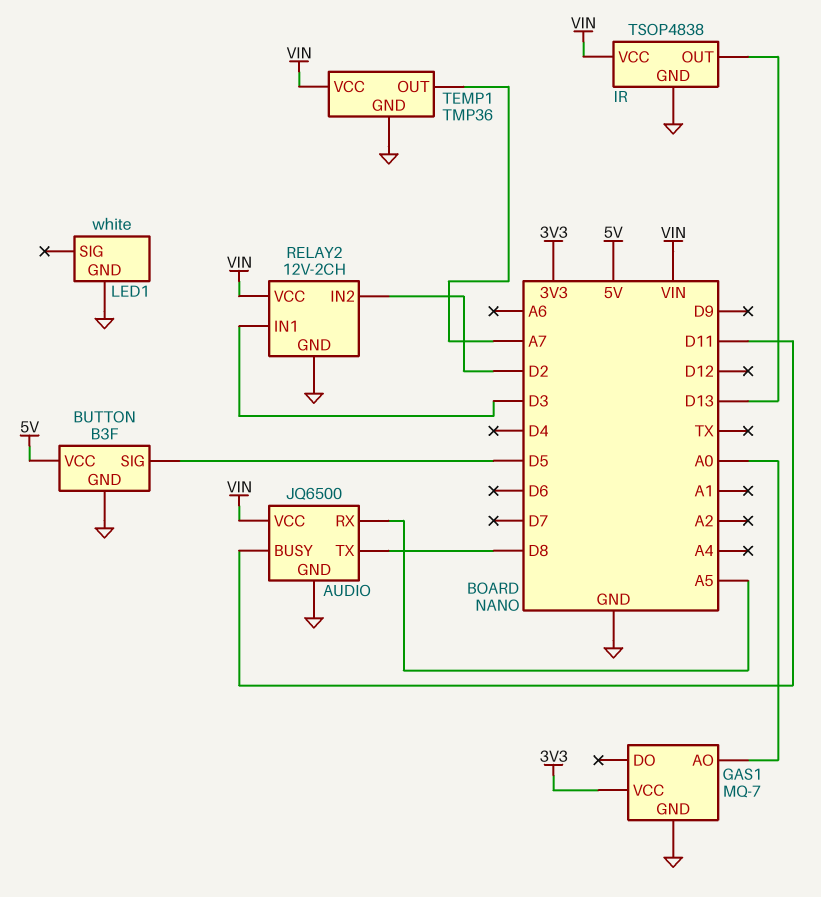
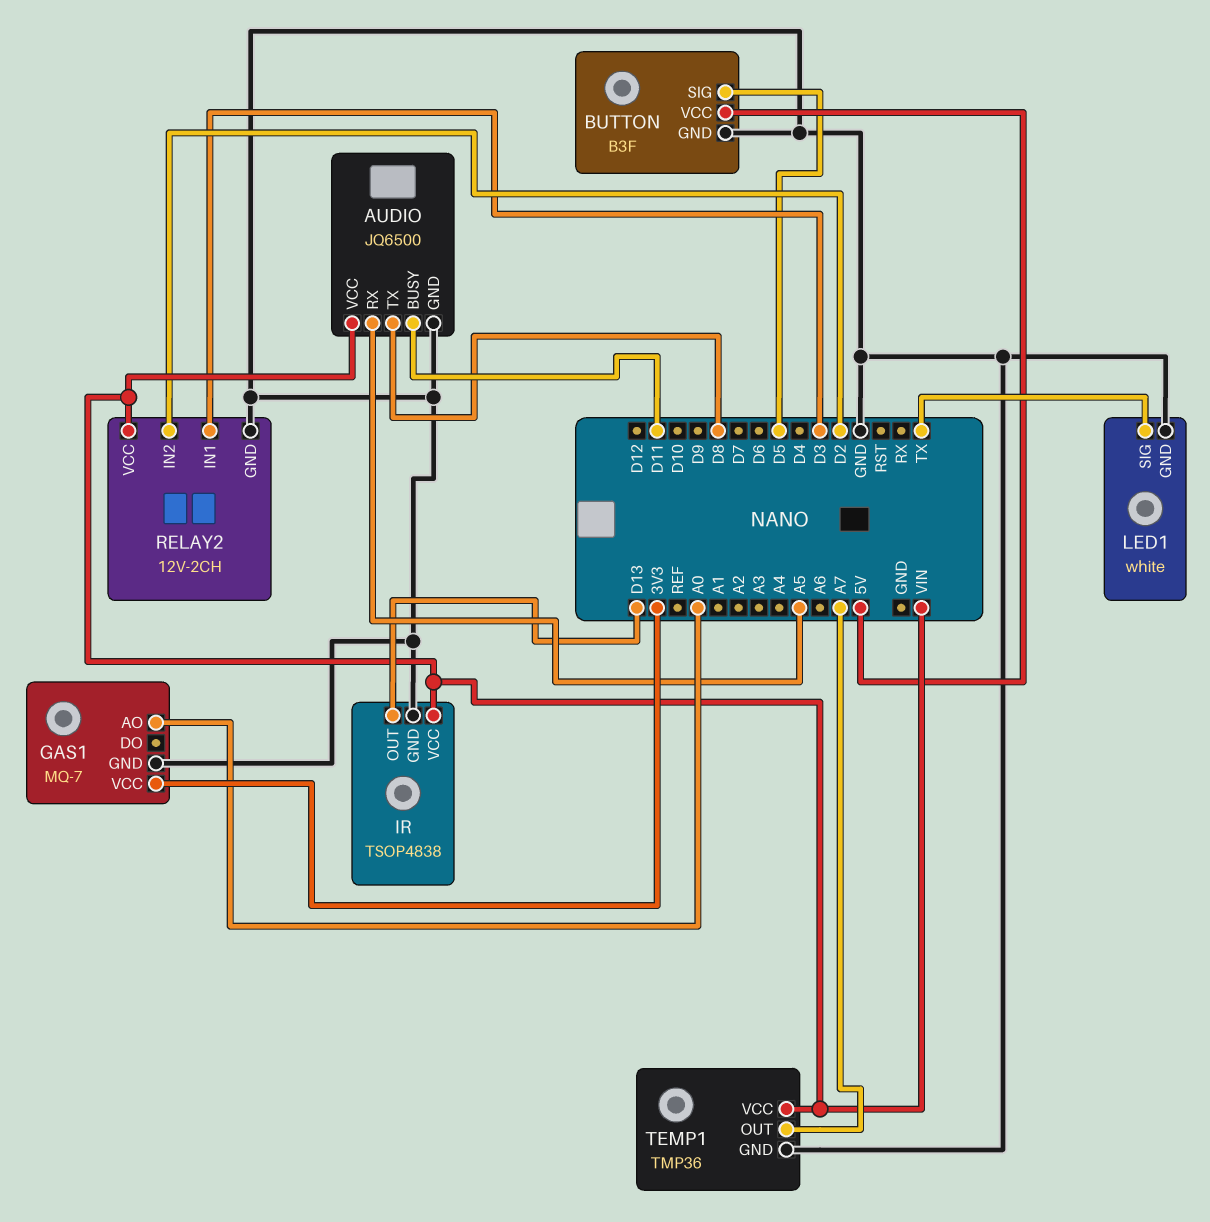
LED1 pin SIG: none -> TX

